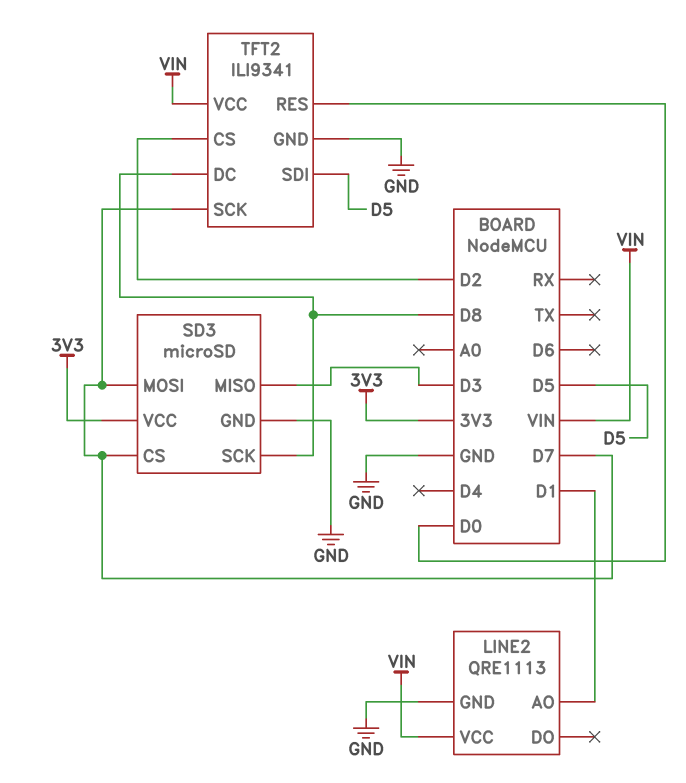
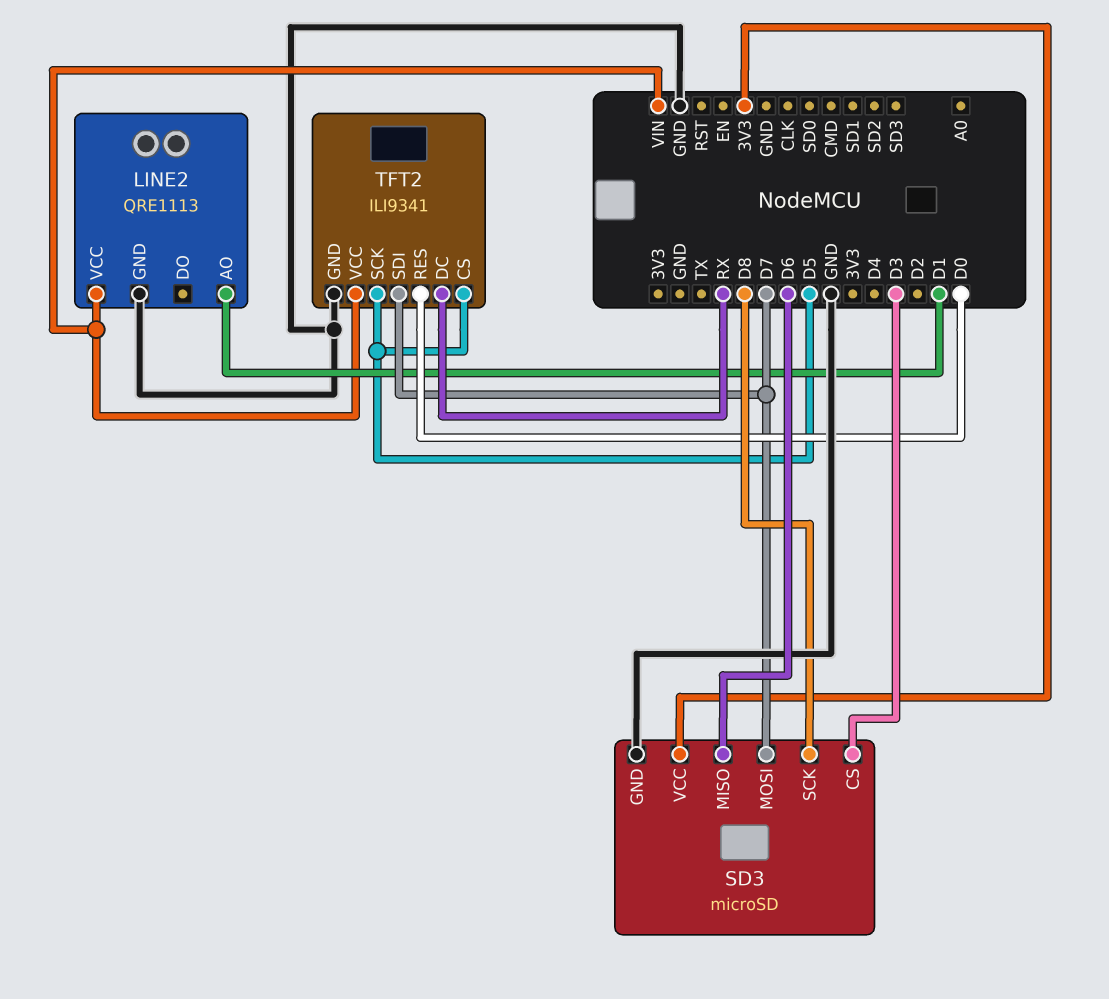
SD3 pin CS: D7 -> D3
SD3 pin MISO: D3 -> D6
TFT2 pin CS: D2 -> D5
TFT2 pin DC: D8 -> RX
TFT2 pin SCK: D7 -> D5
TFT2 pin SDI: D5 -> D7

